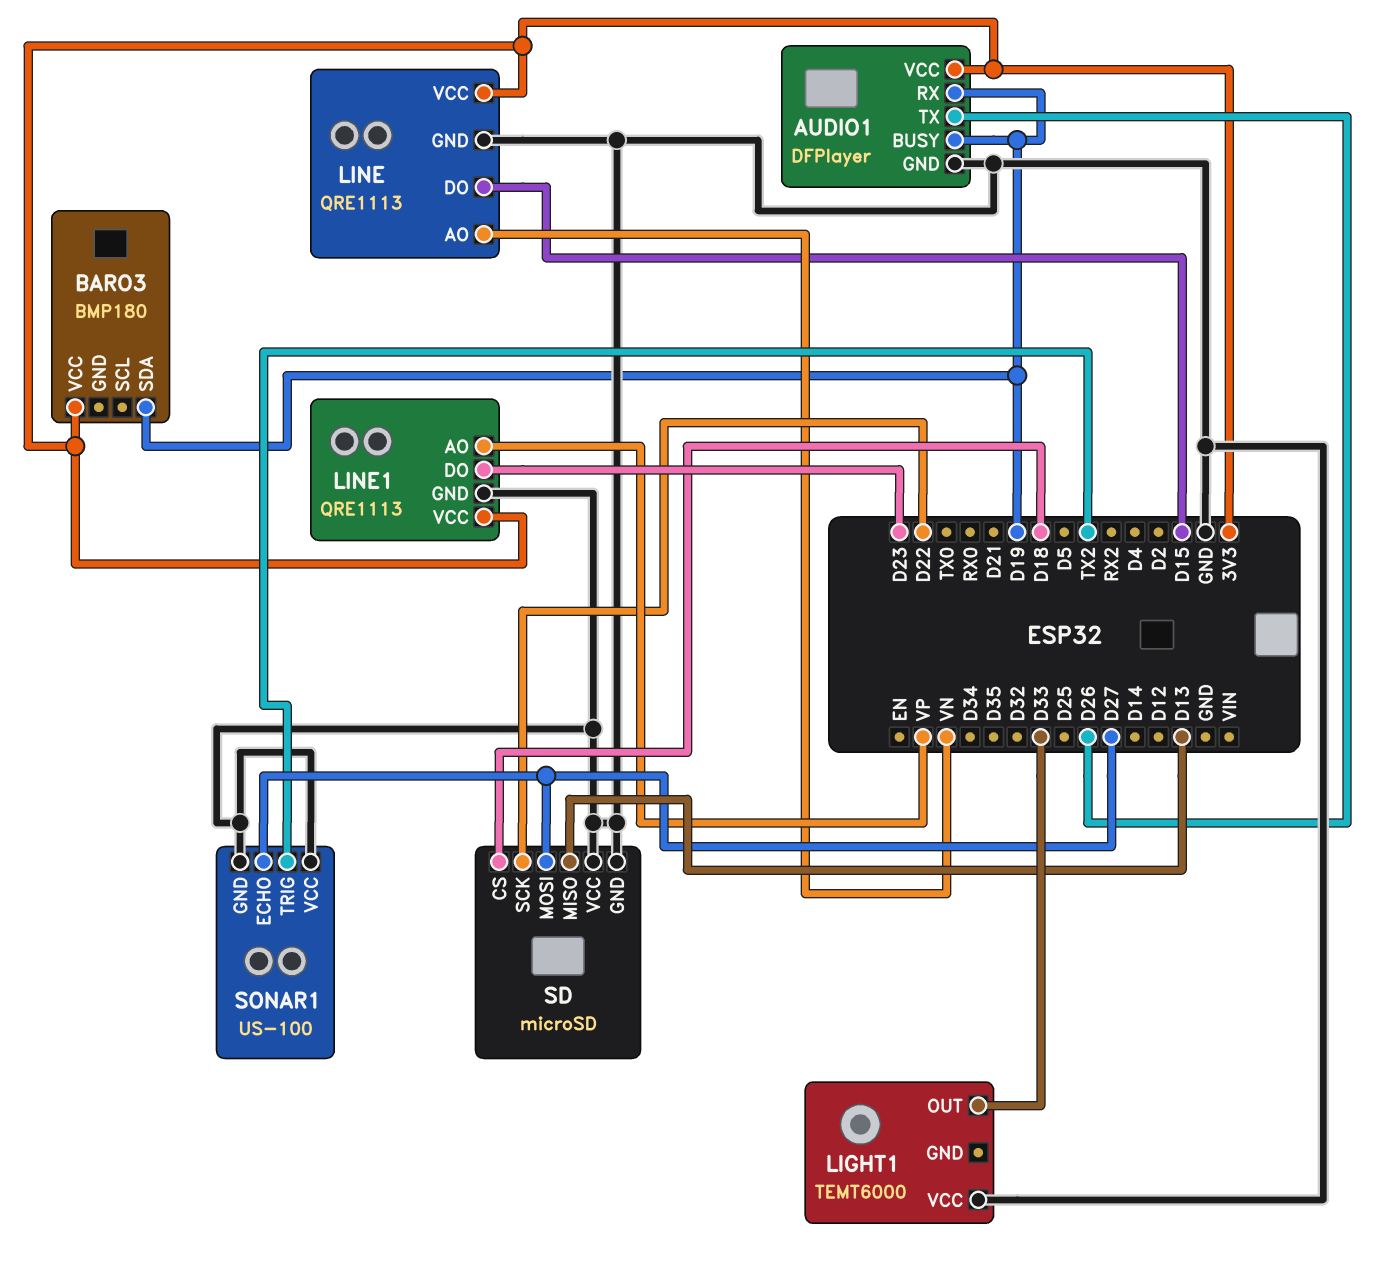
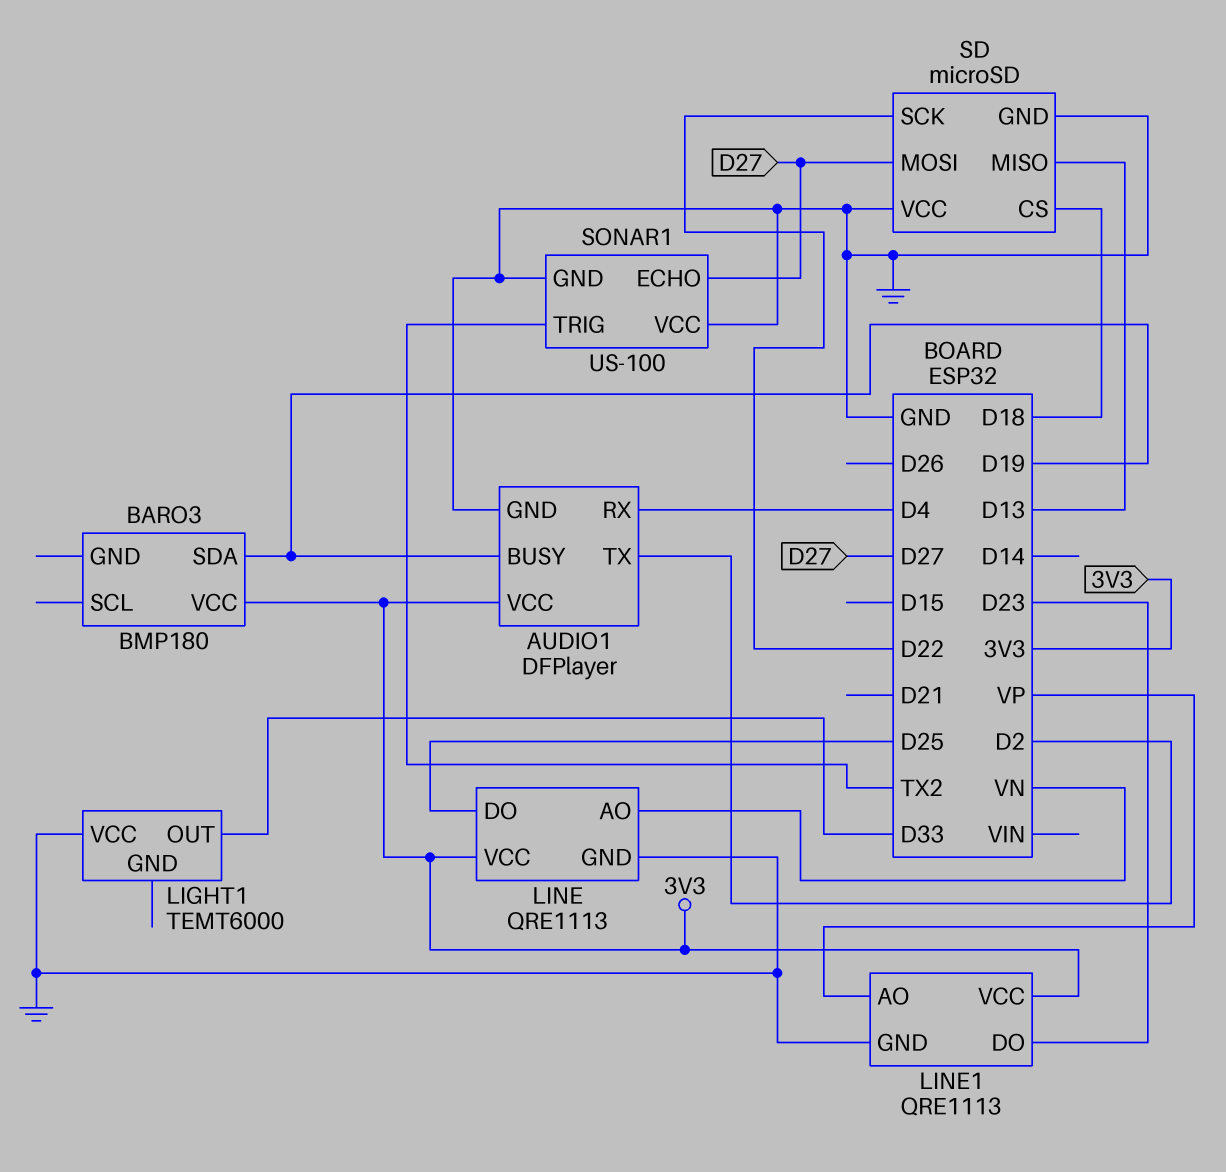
AUDIO1 pin RX: D19 -> D4
AUDIO1 pin TX: D26 -> D2
LINE pin DO: D15 -> D25

